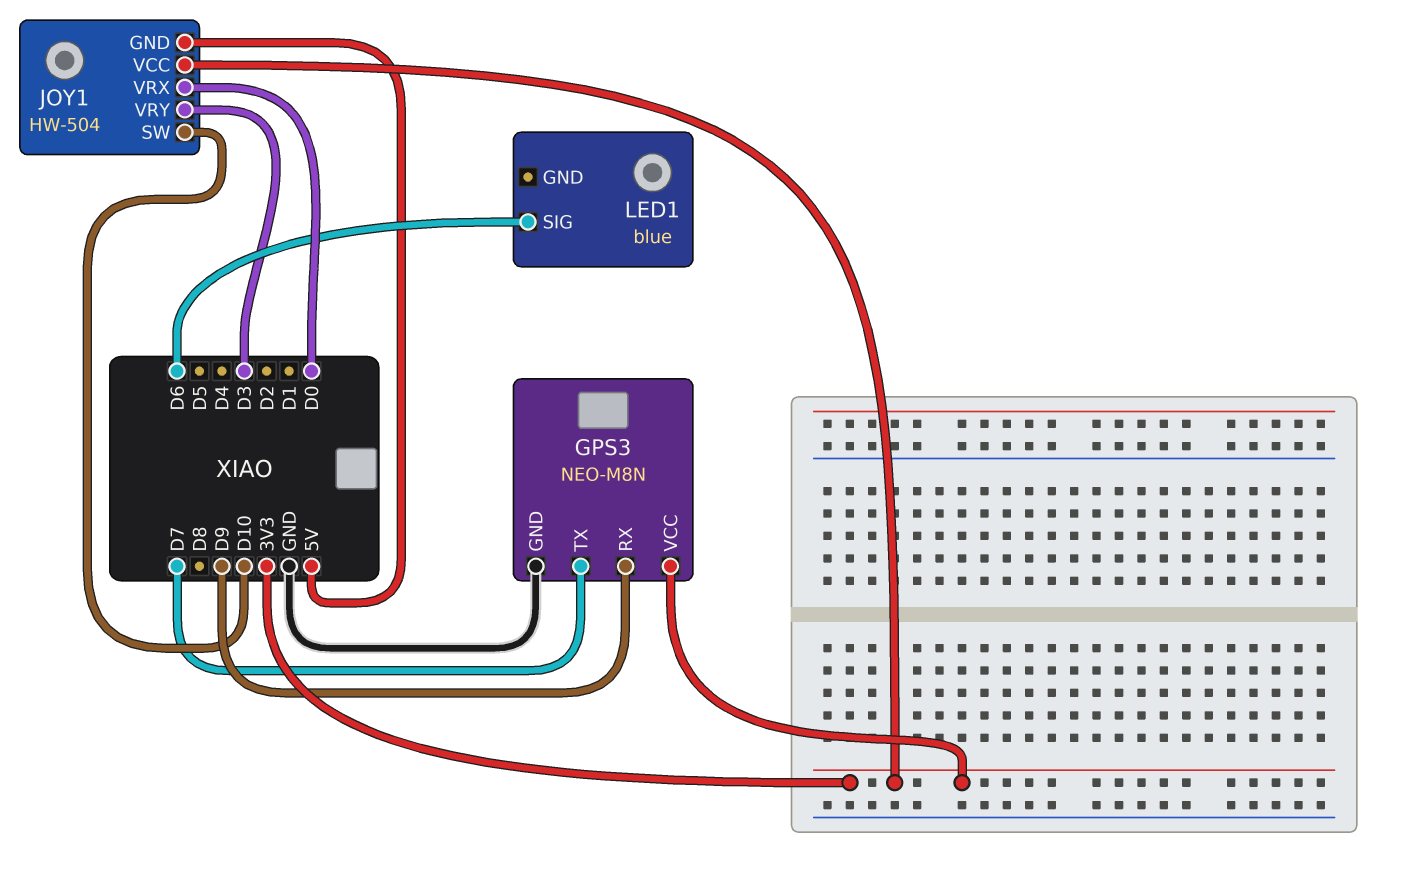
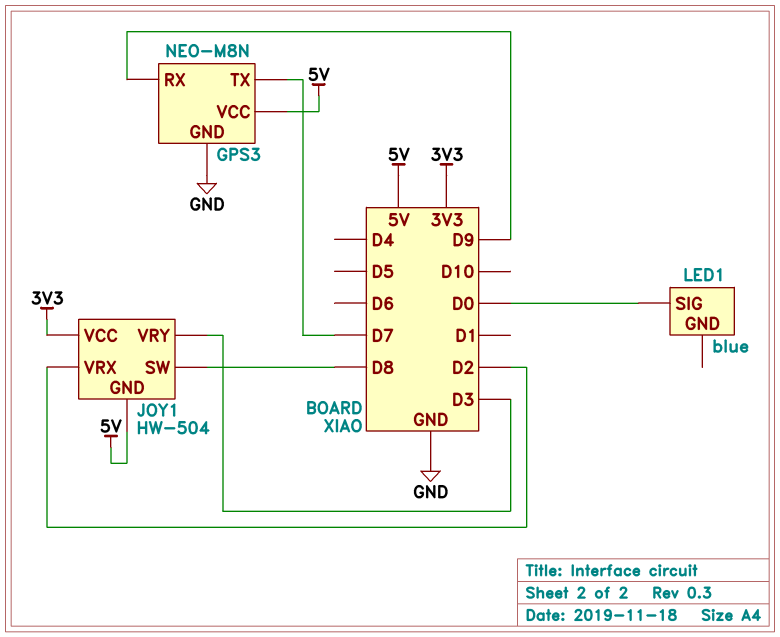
GPS3 pin VCC: 3V3 -> 5V
JOY1 pin SW: D10 -> D8
JOY1 pin VRX: D0 -> D2
LED1 pin SIG: D6 -> D0

